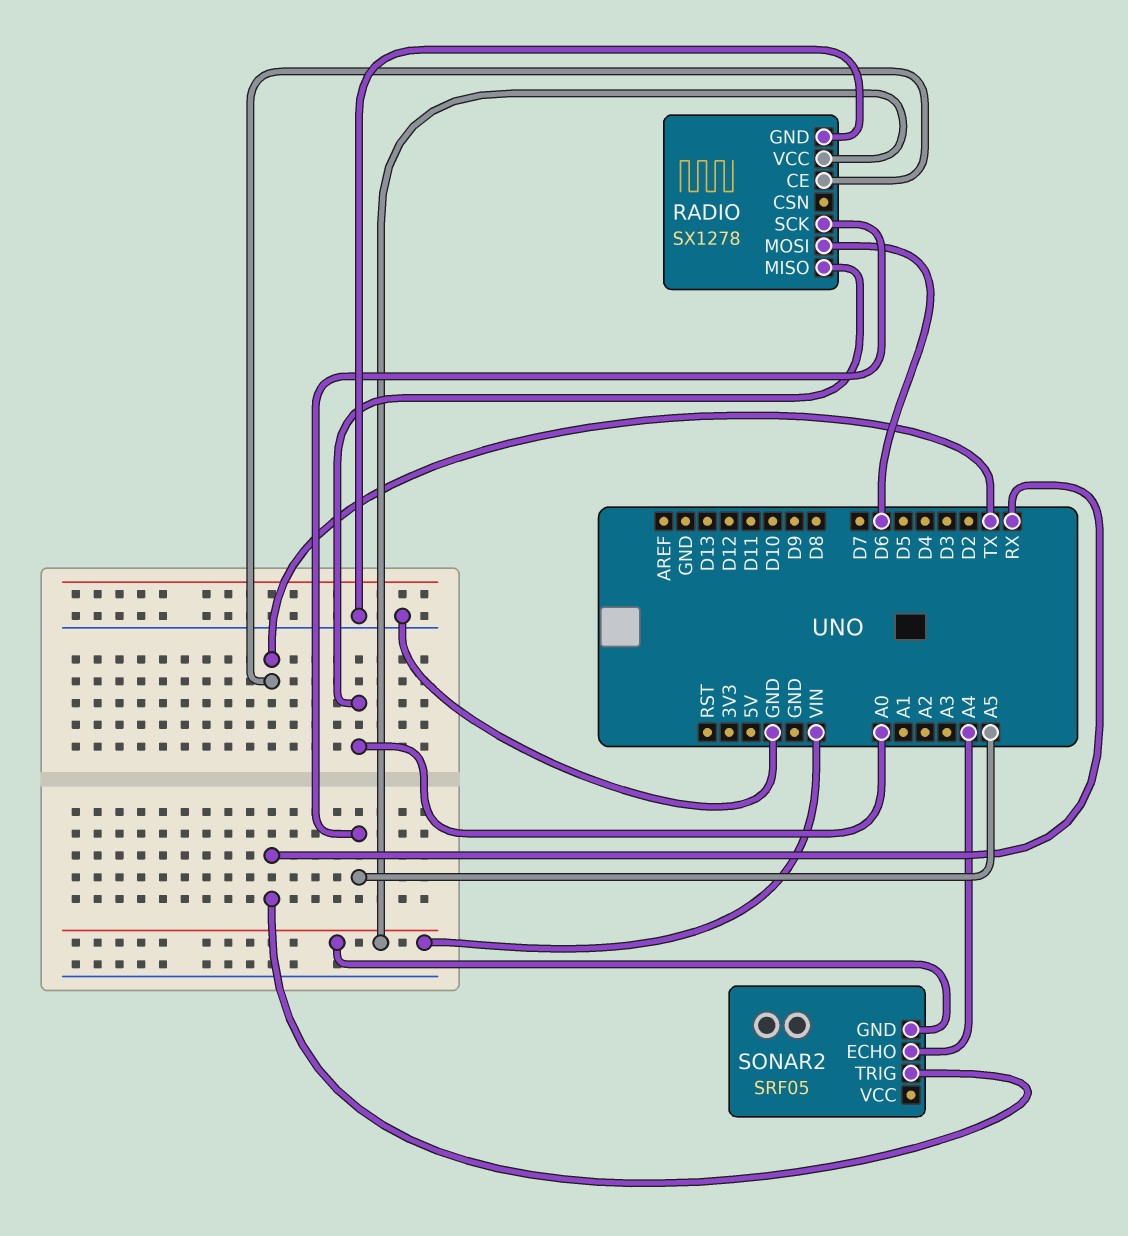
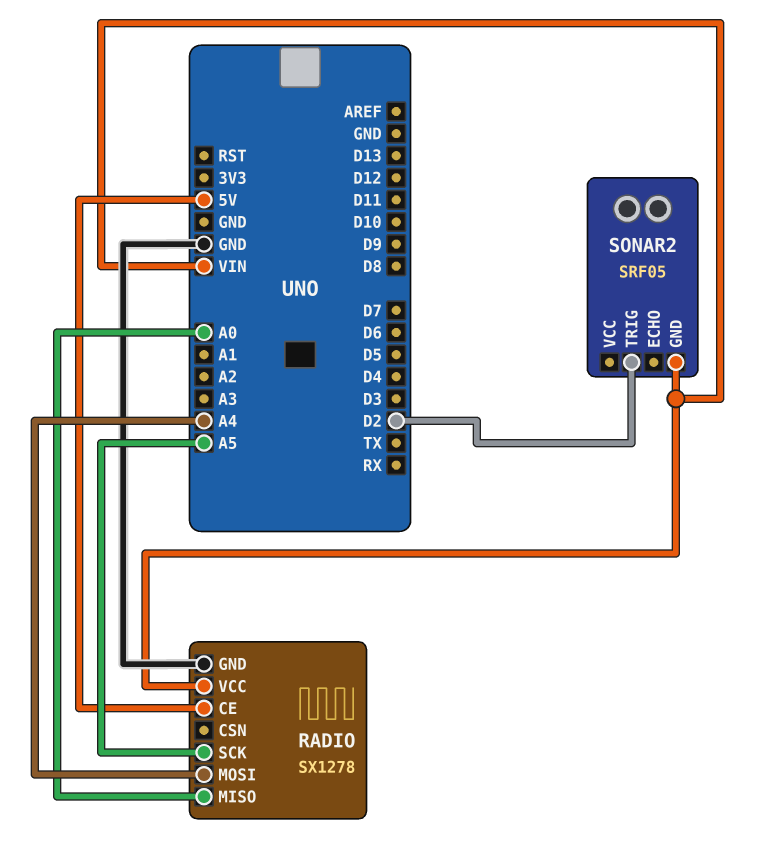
RADIO pin CE: TX -> 5V
RADIO pin MOSI: D6 -> A4
SONAR2 pin ECHO: A4 -> none
SONAR2 pin TRIG: RX -> D2

